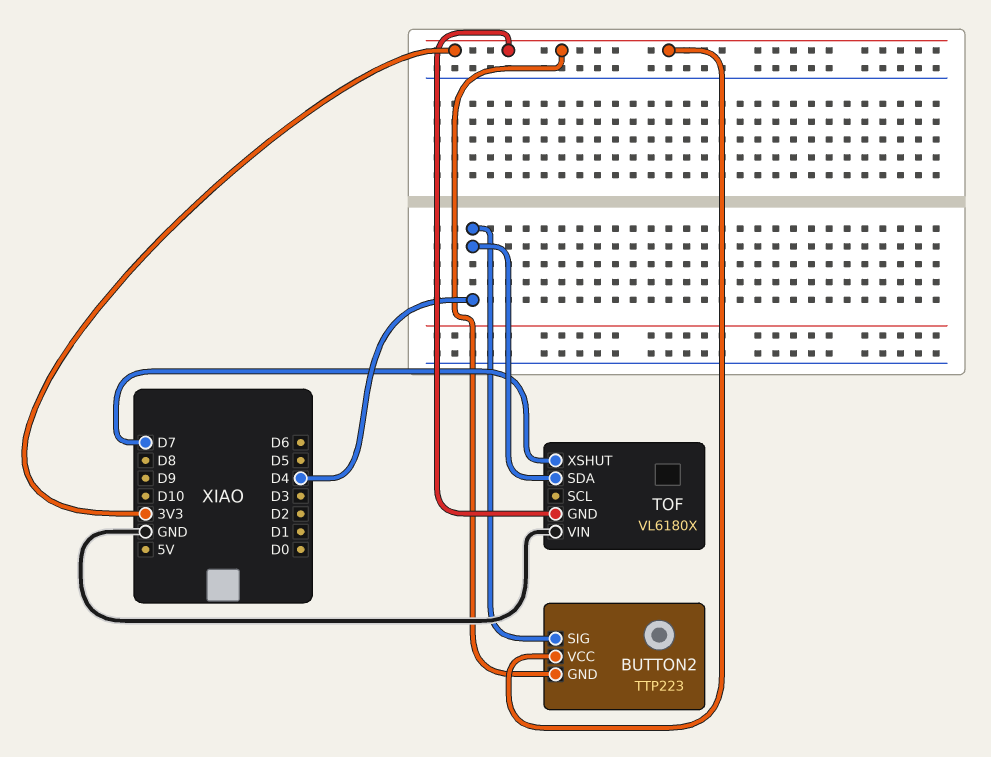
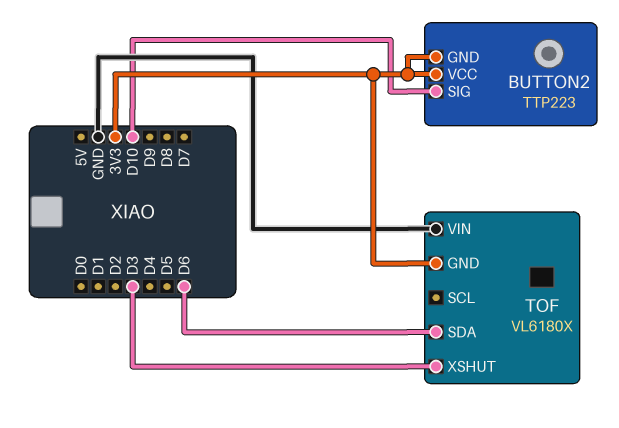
BUTTON2 pin SIG: D4 -> D10
TOF pin SDA: D4 -> D6
TOF pin XSHUT: D7 -> D3

